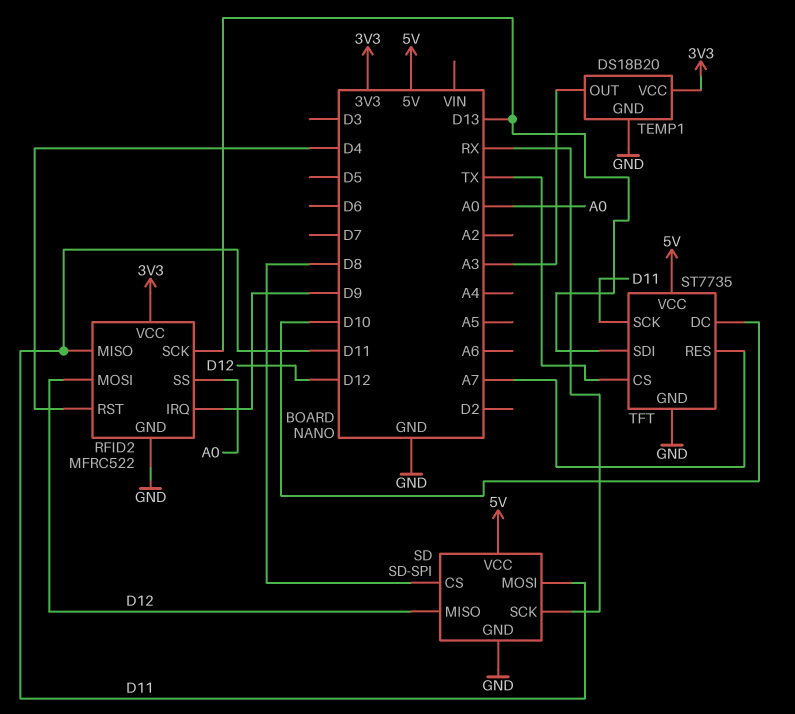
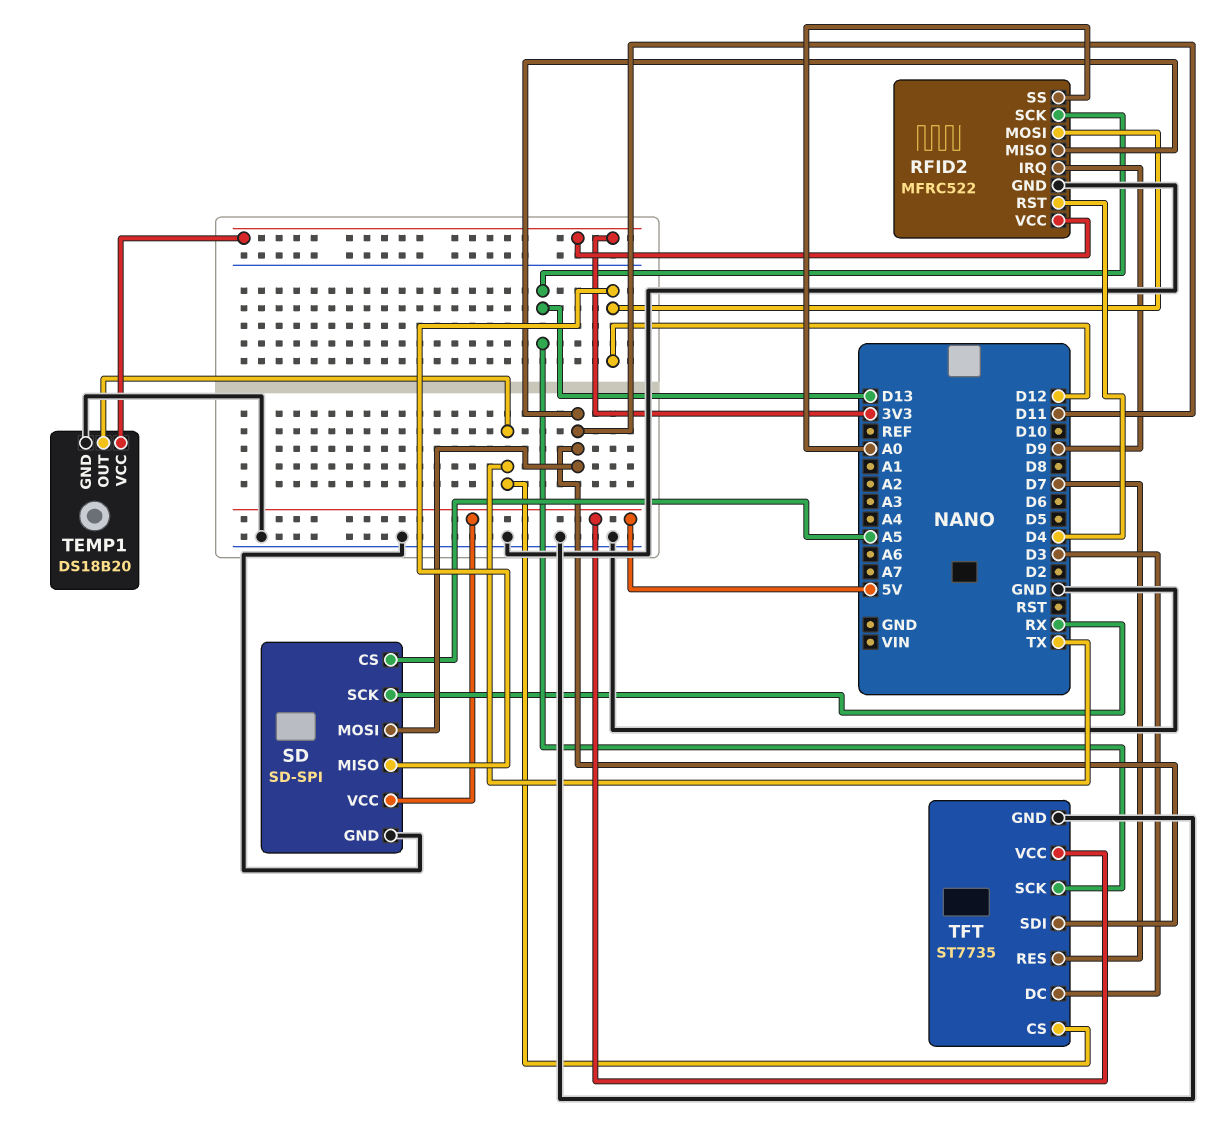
SD pin CS: D8 -> A5
TEMP1 pin OUT: A3 -> TX
TFT pin DC: D10 -> D3
TFT pin RES: A7 -> D7
TFT pin SCK: D11 -> D13
TFT pin SDI: D13 -> D11

